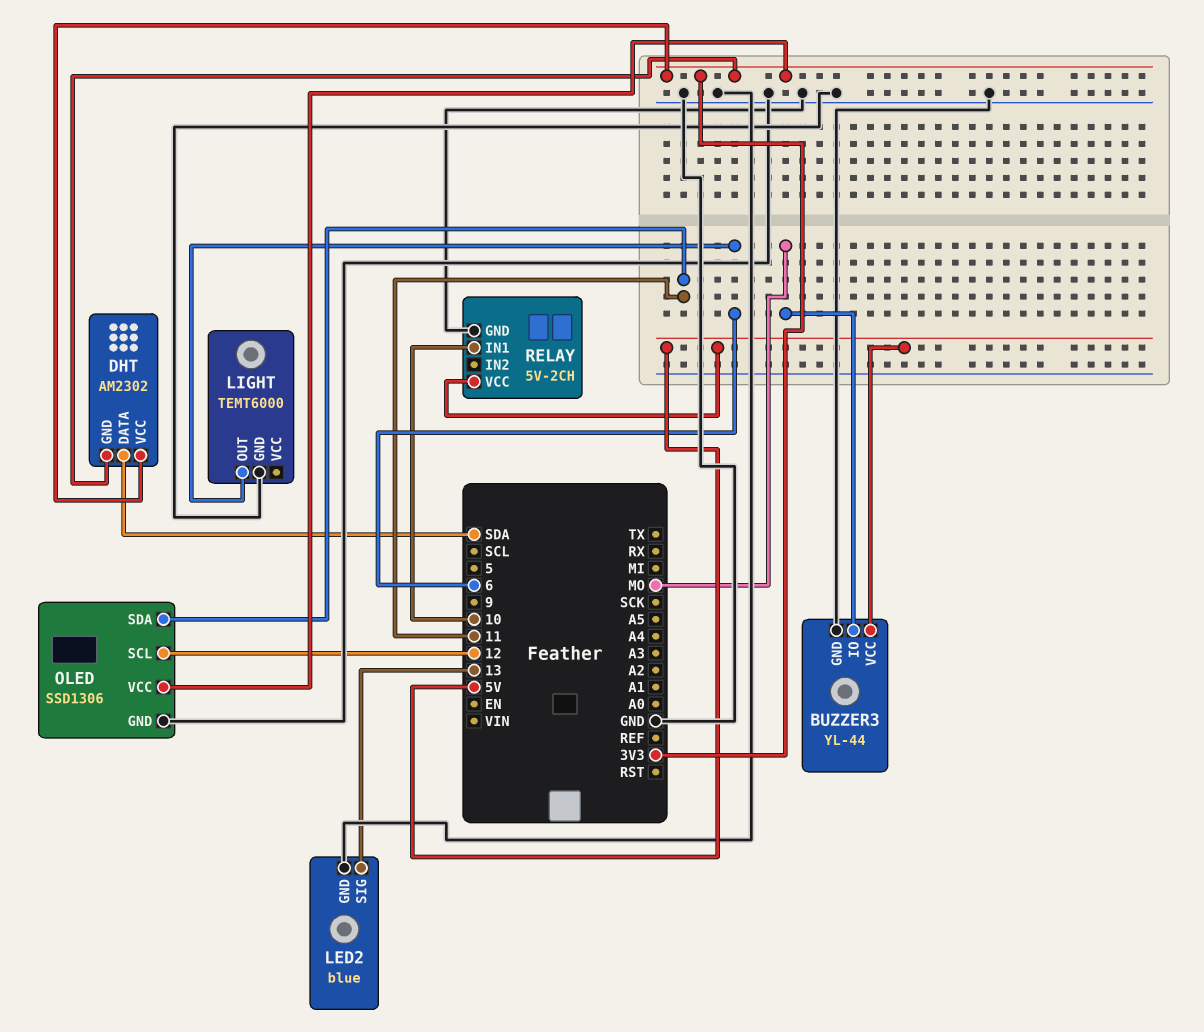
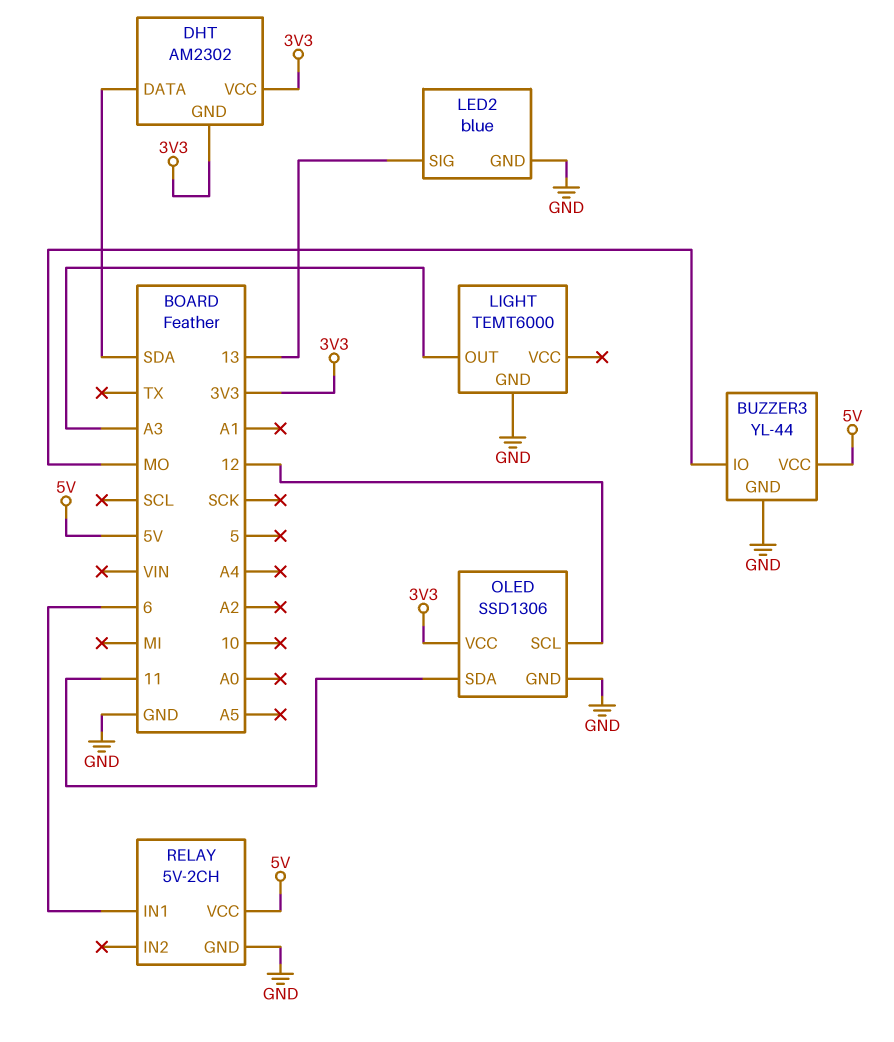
LIGHT pin OUT: 6 -> A3
RELAY pin IN1: 10 -> 6

